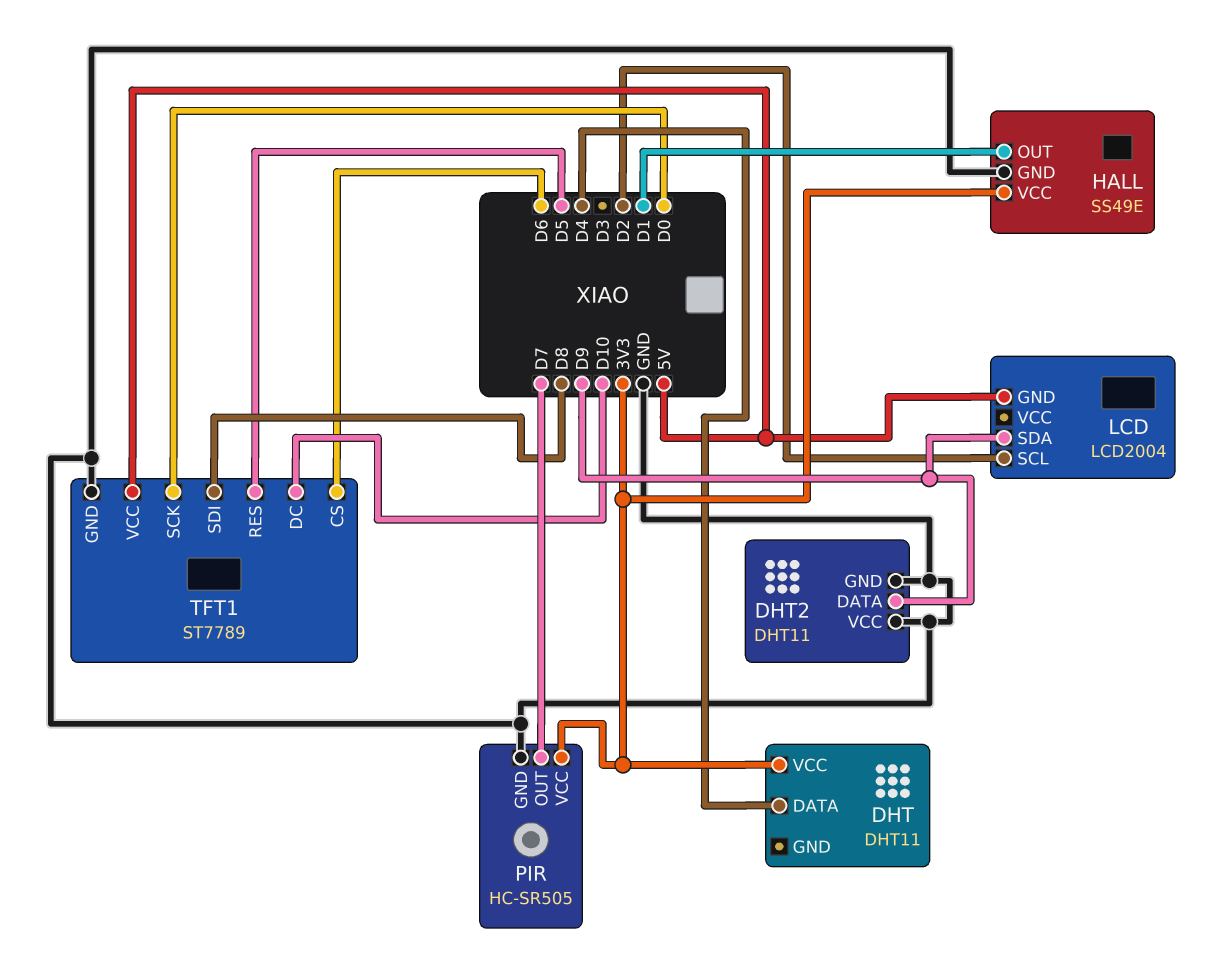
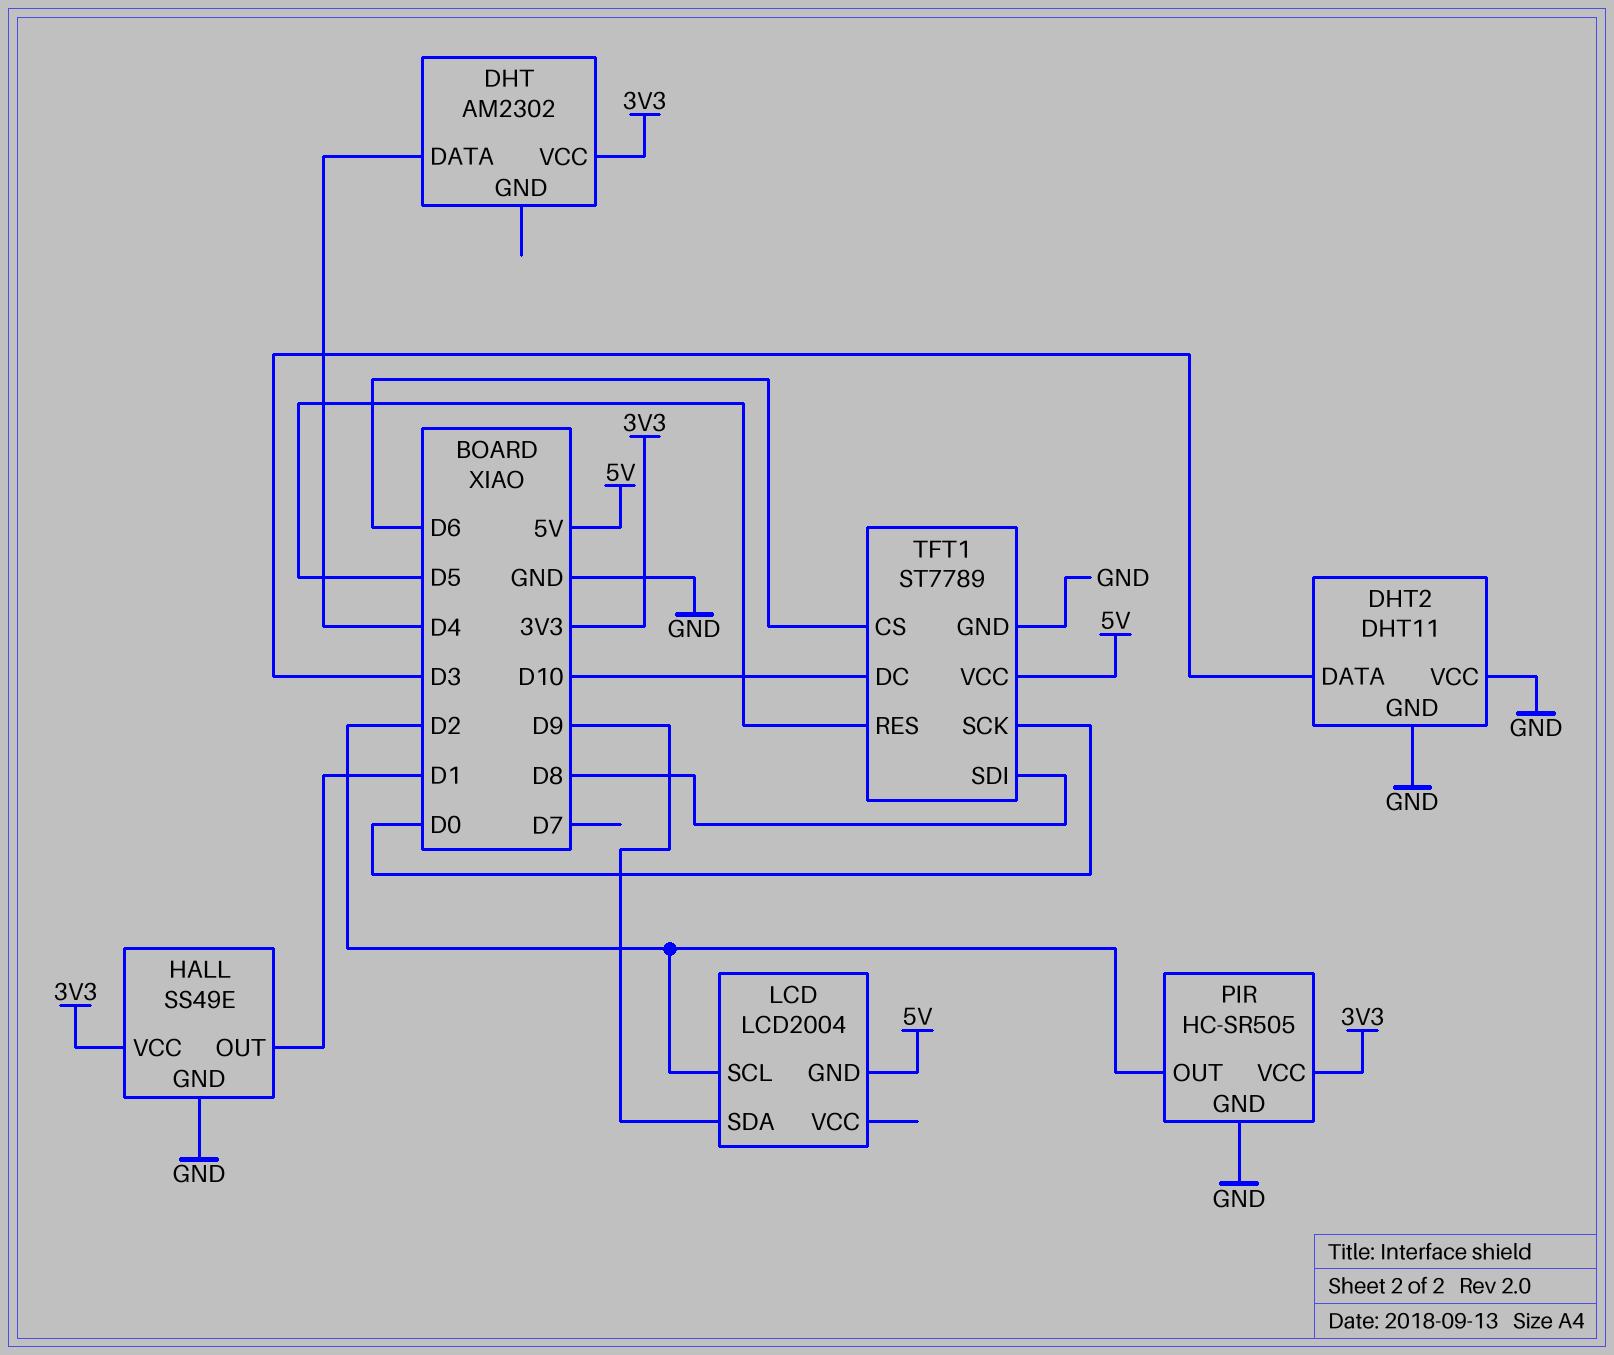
DHT: DHT11 -> AM2302
DHT2 pin DATA: D9 -> D3
PIR pin OUT: D7 -> D2

